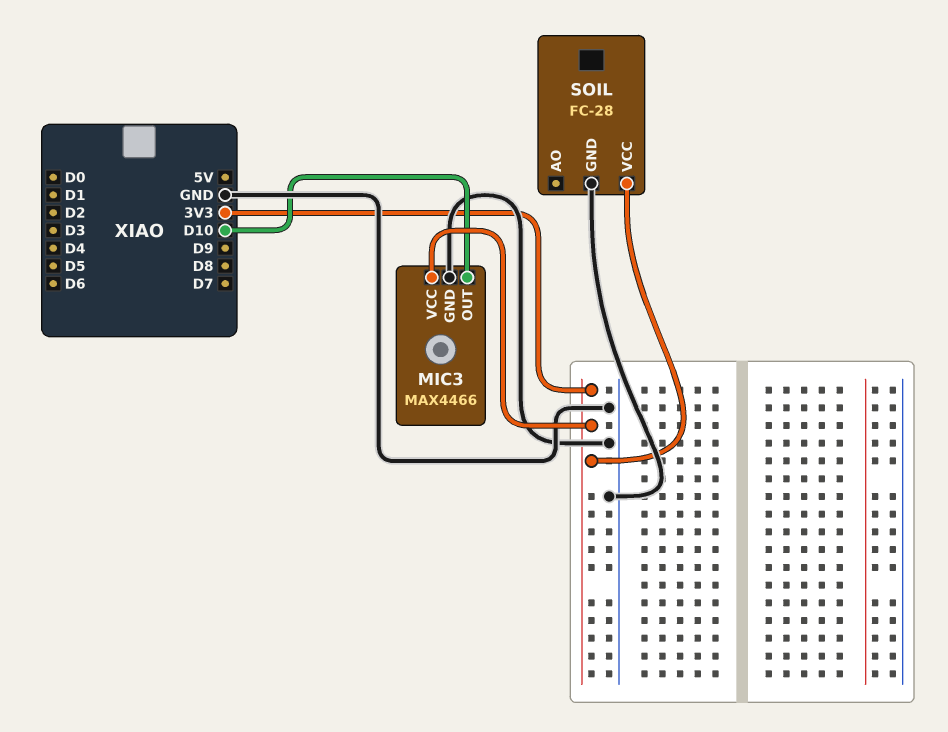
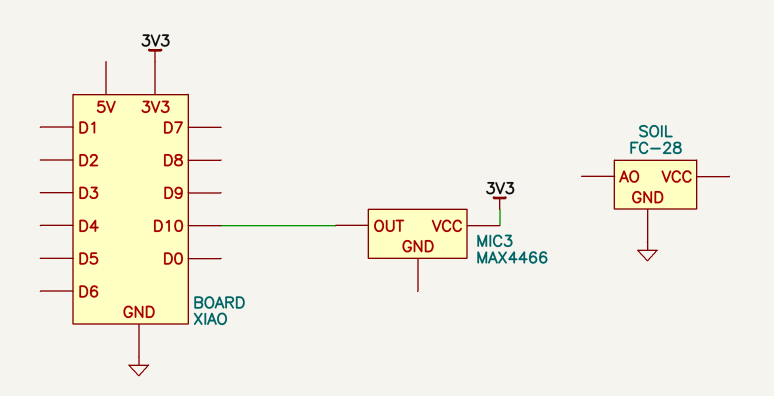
MIC3 pin GND: GND -> none
SOIL pin VCC: 3V3 -> none

